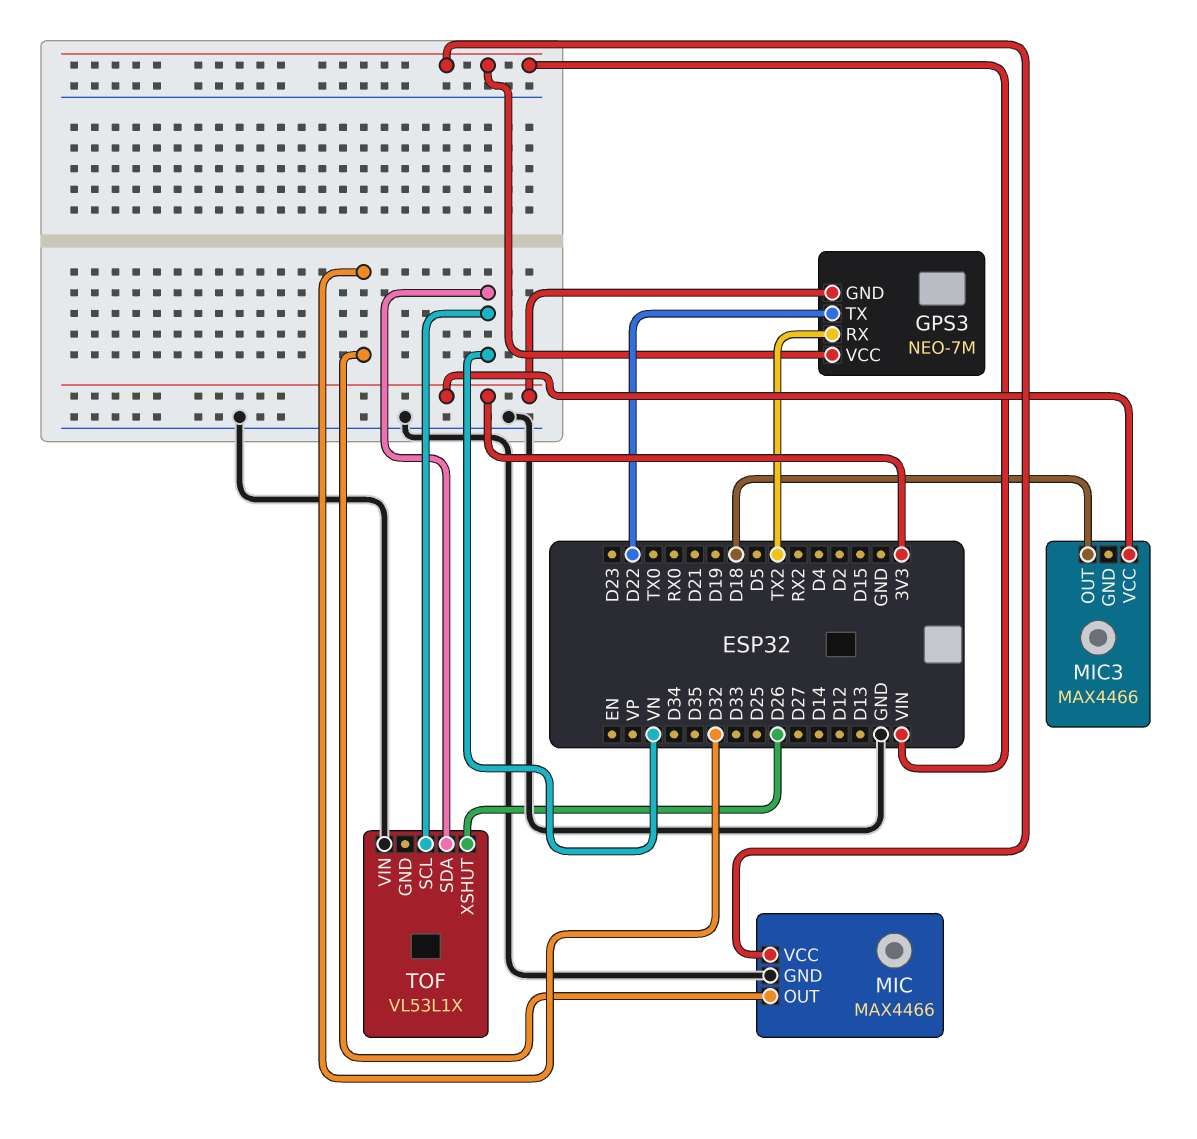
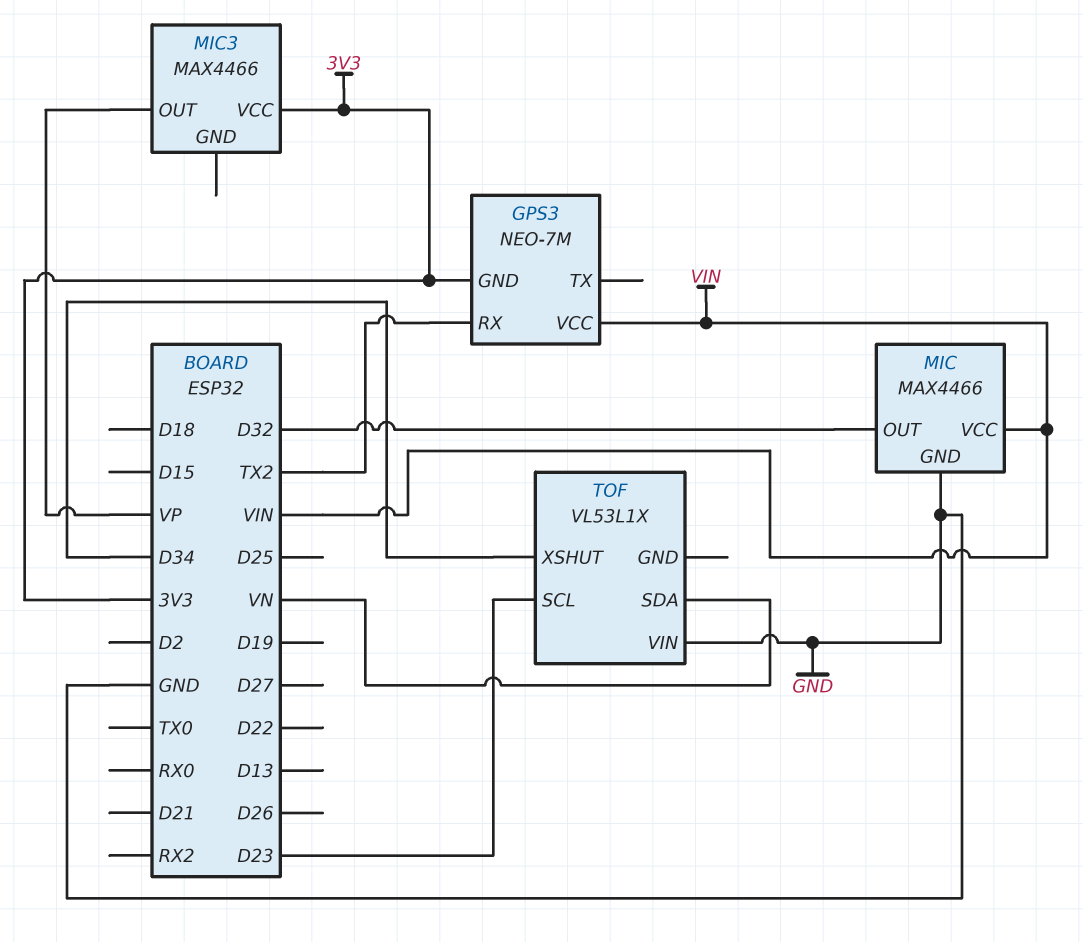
GPS3 pin TX: D22 -> none
MIC3 pin OUT: D18 -> VP
TOF pin SCL: VN -> D23
TOF pin XSHUT: D26 -> D34

